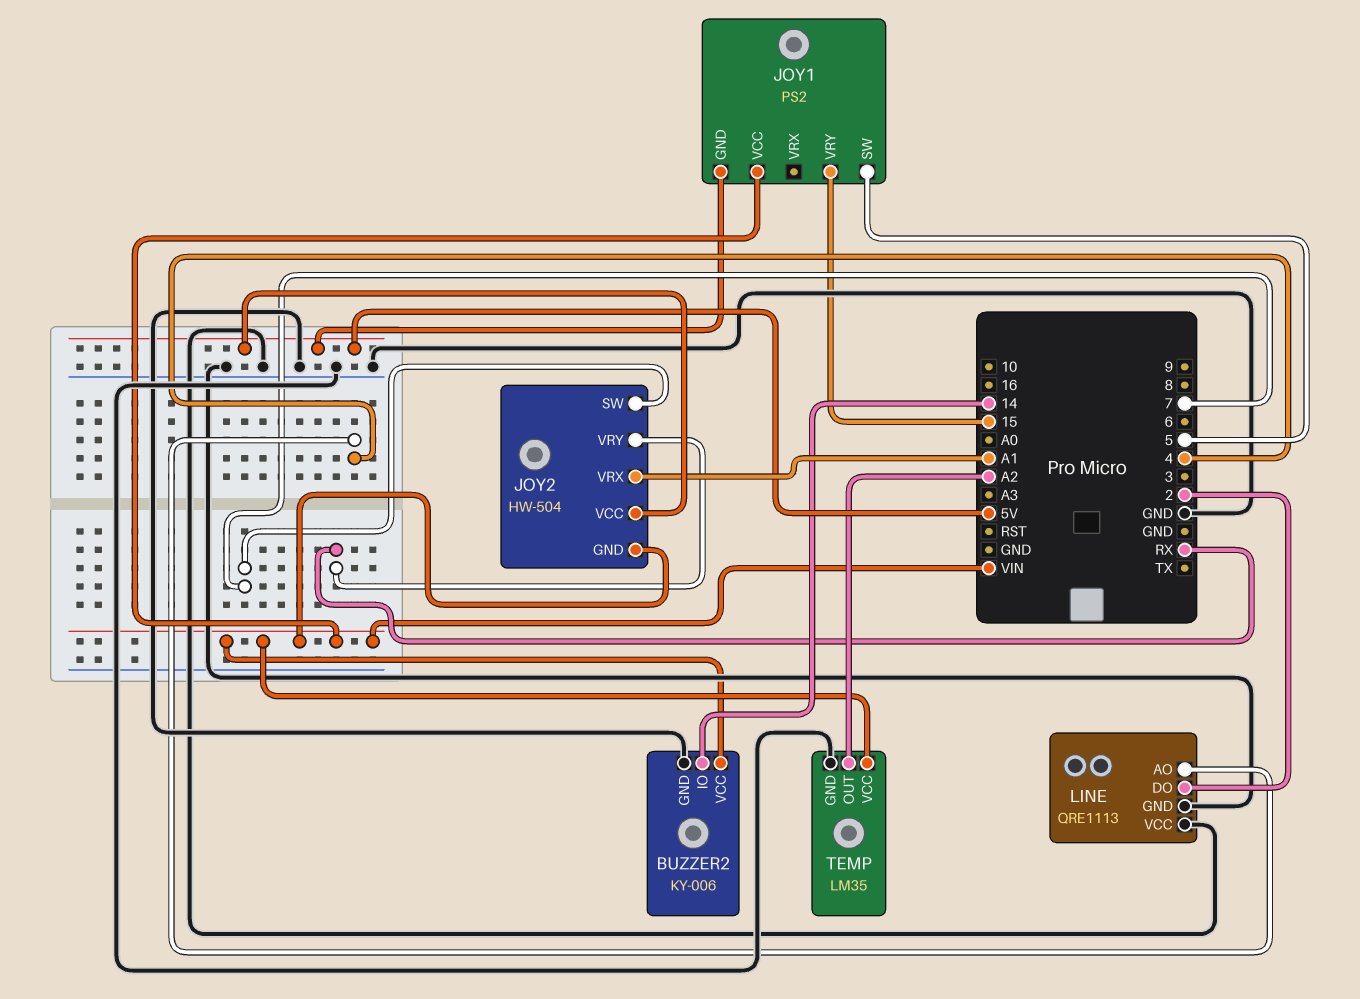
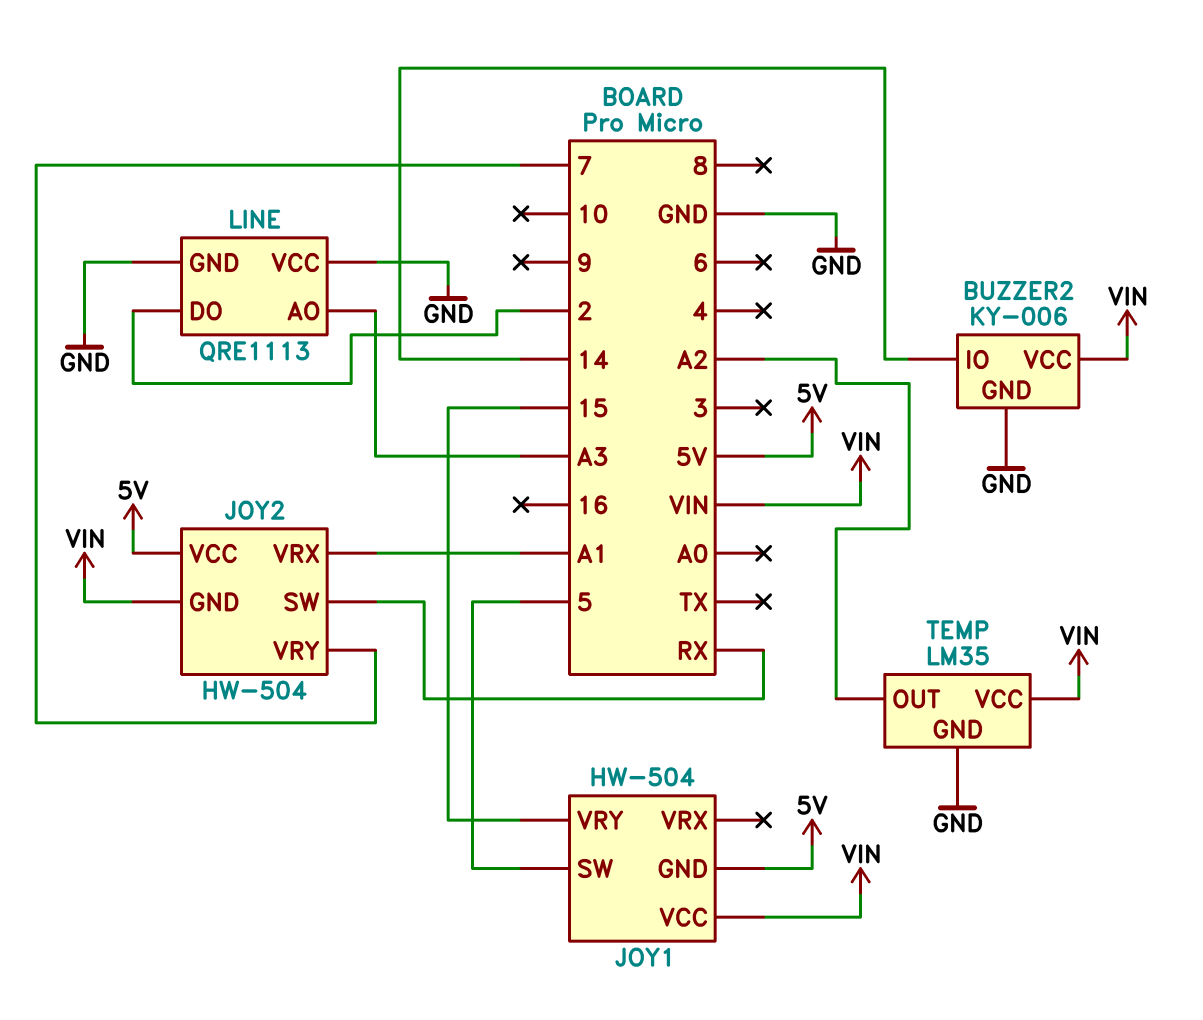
JOY1: PS2 -> HW-504
JOY2 pin SW: 7 -> RX
JOY2 pin VRY: RX -> 7
LINE pin AO: 4 -> A3

